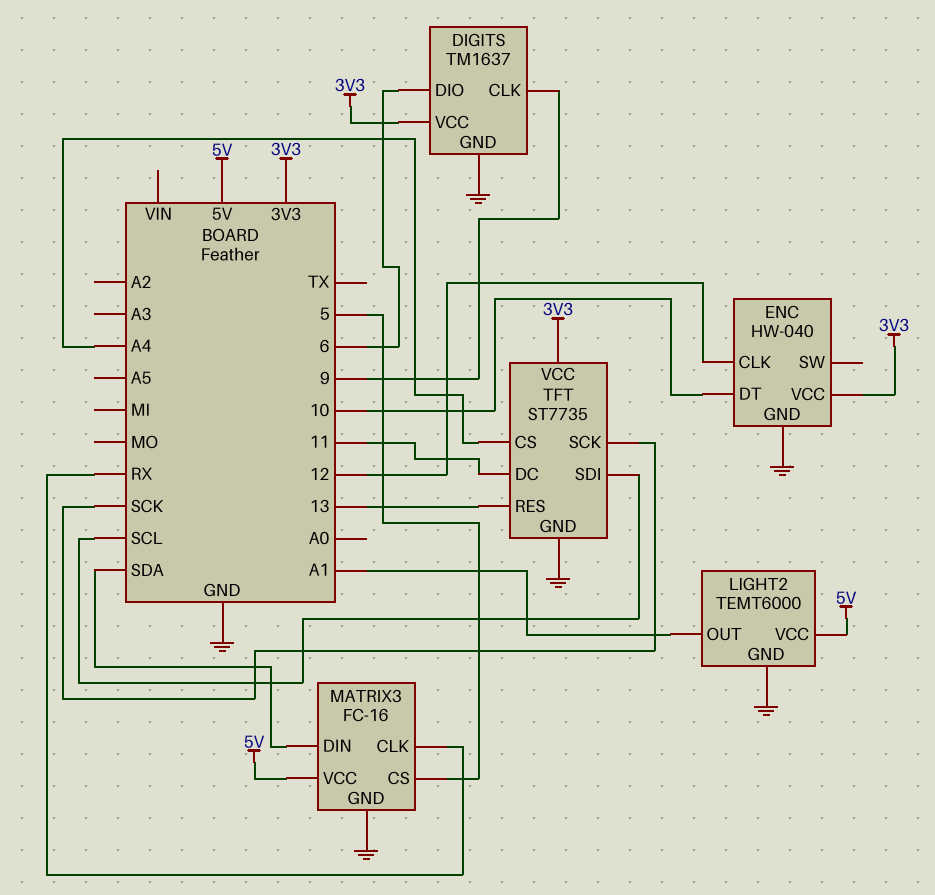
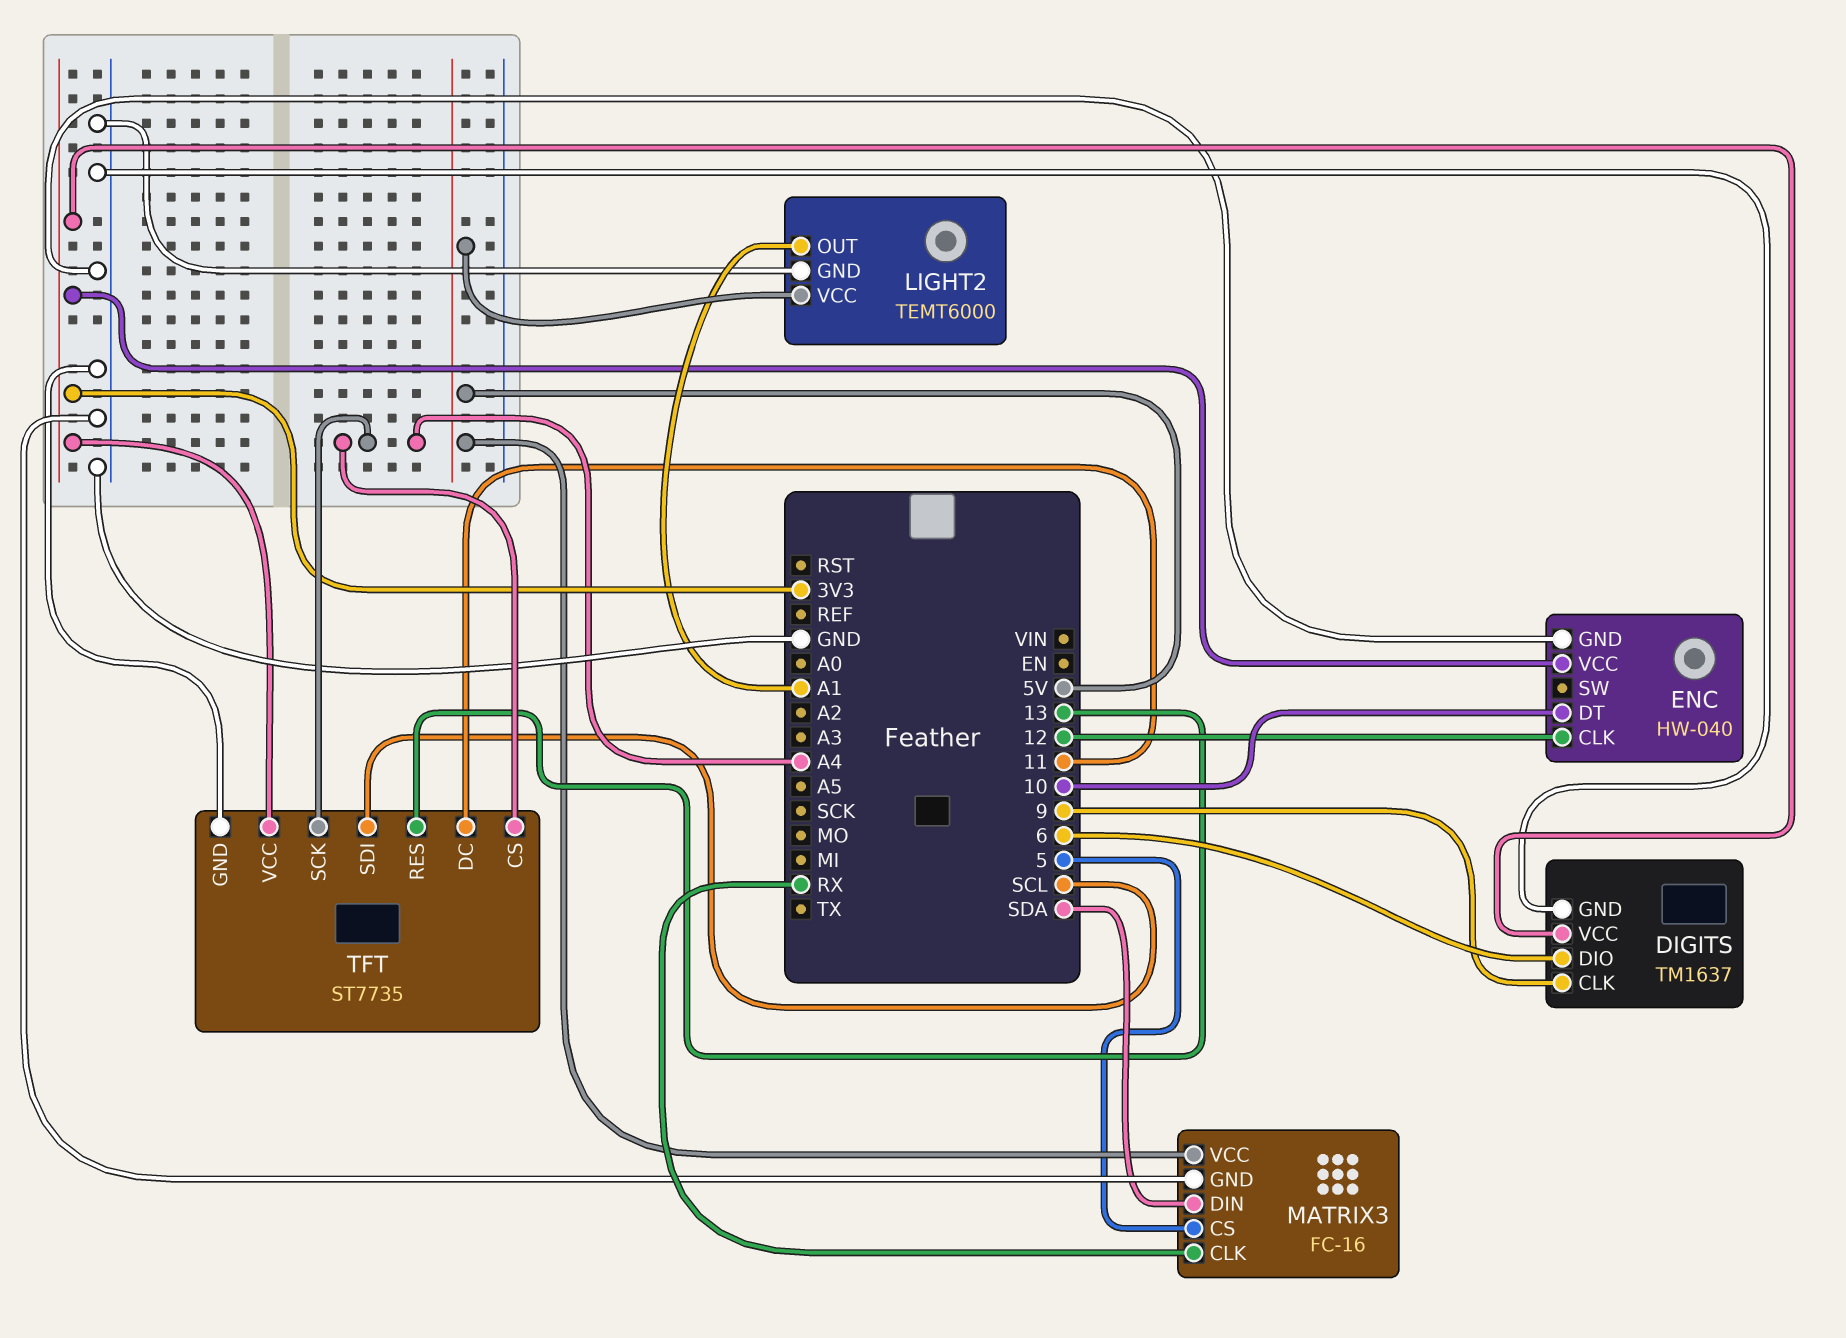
TFT pin SCK: SCK -> A4

